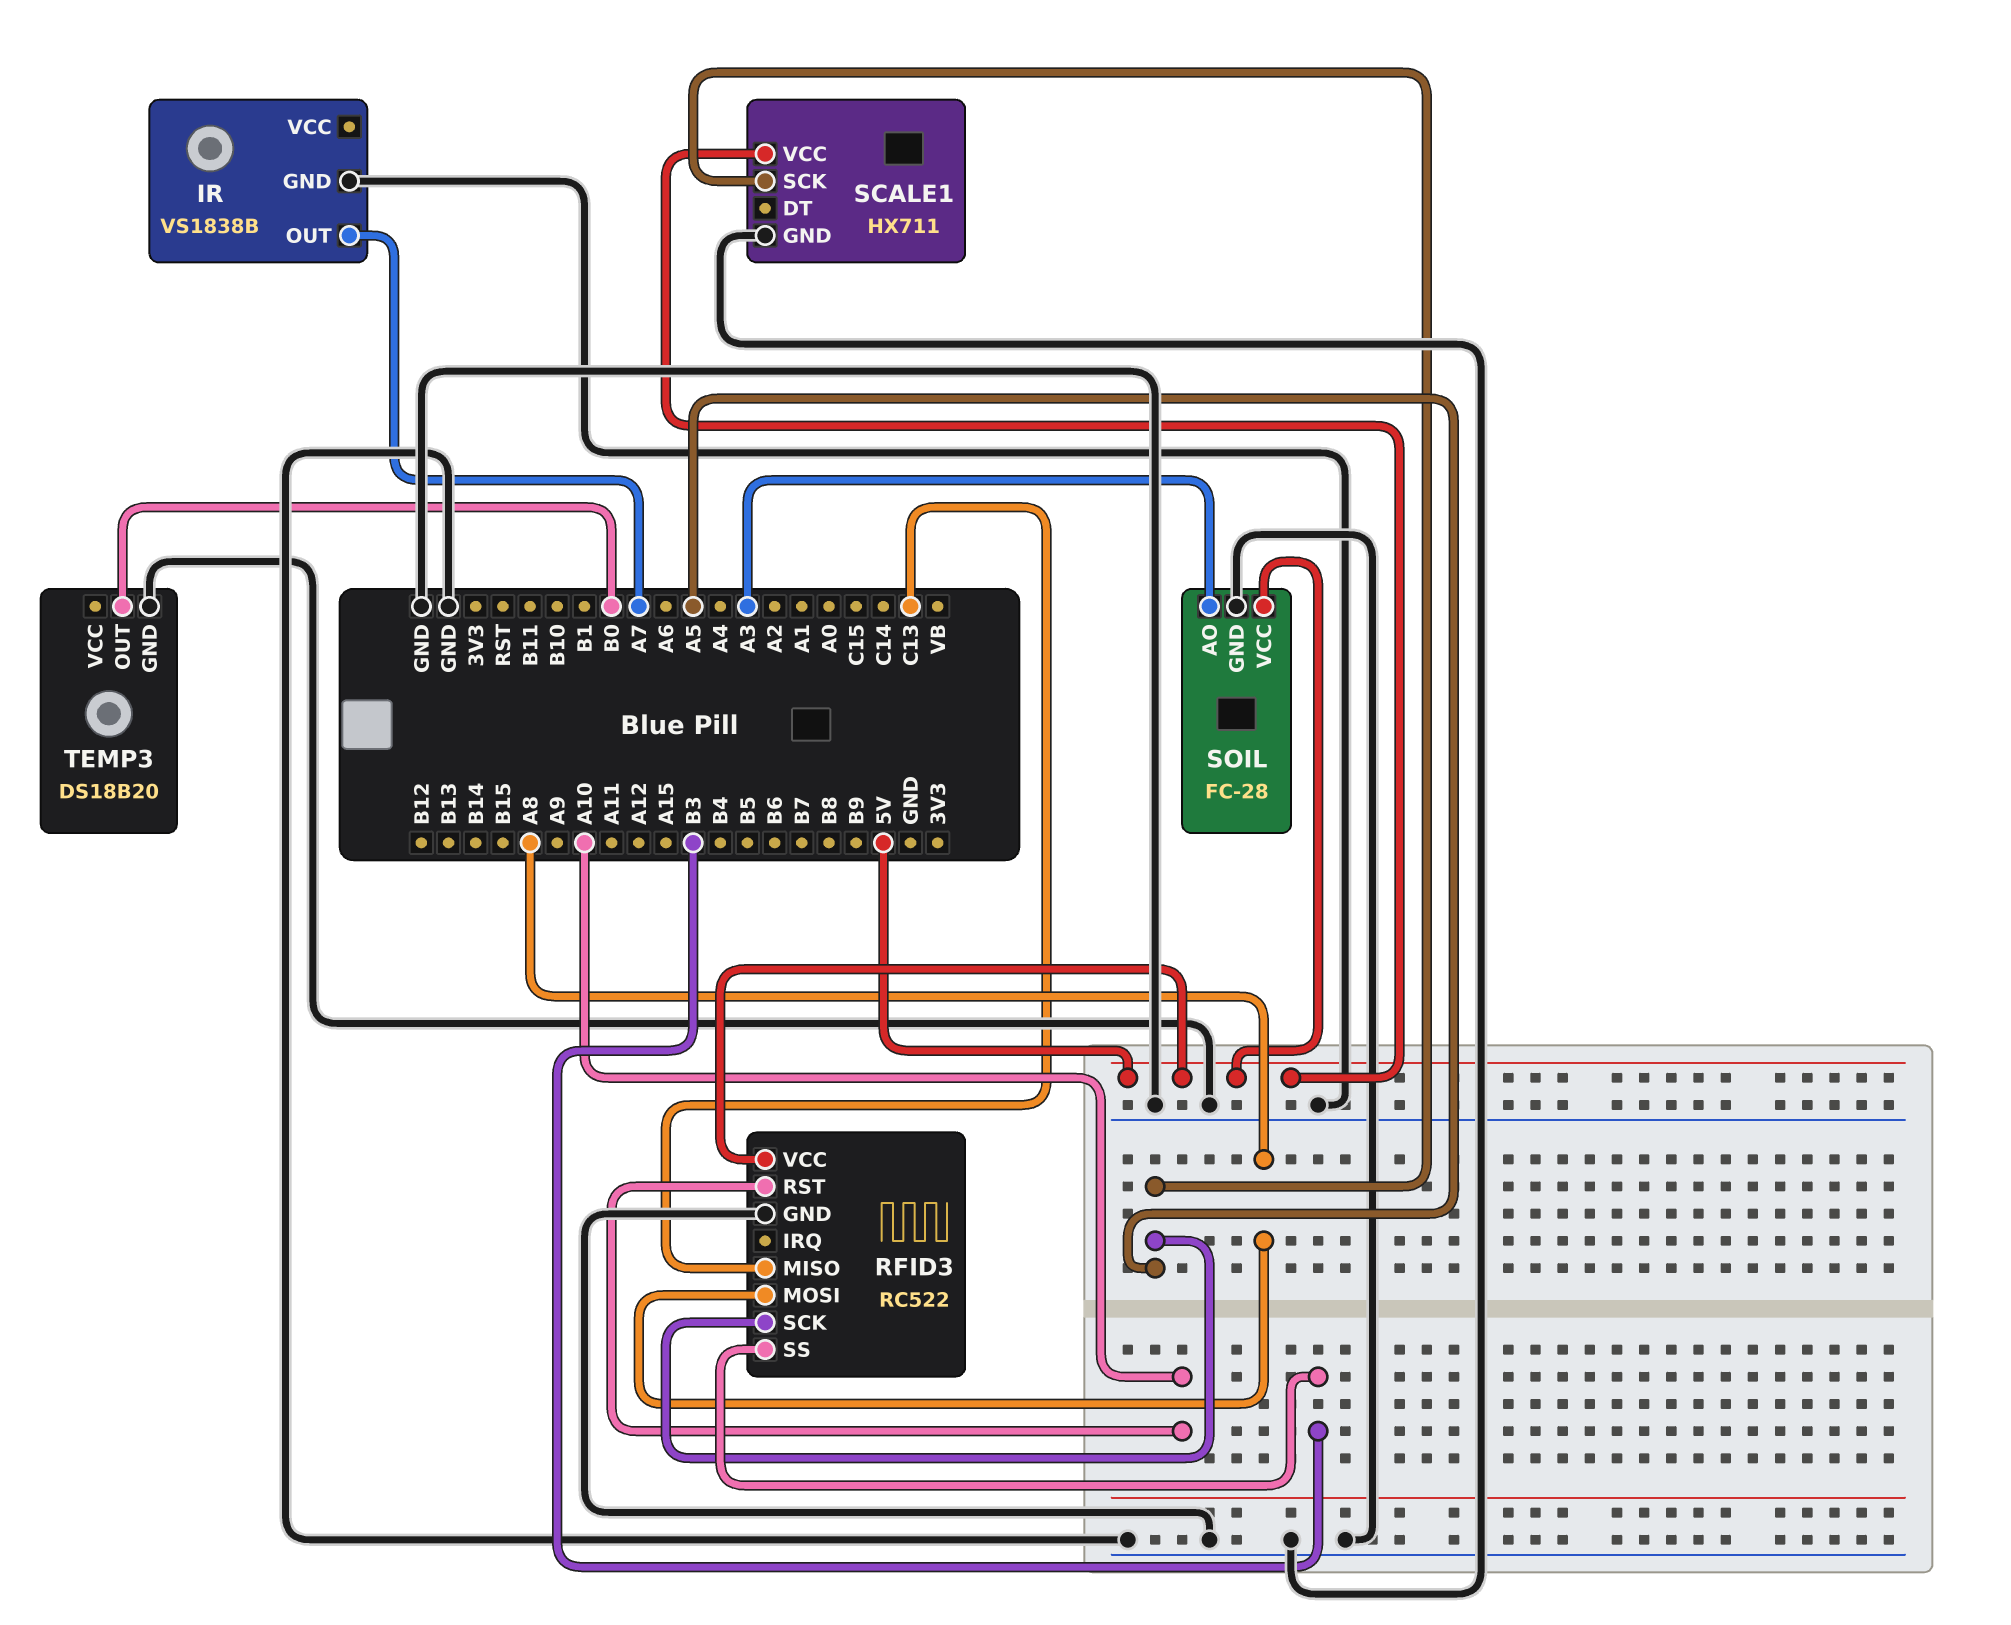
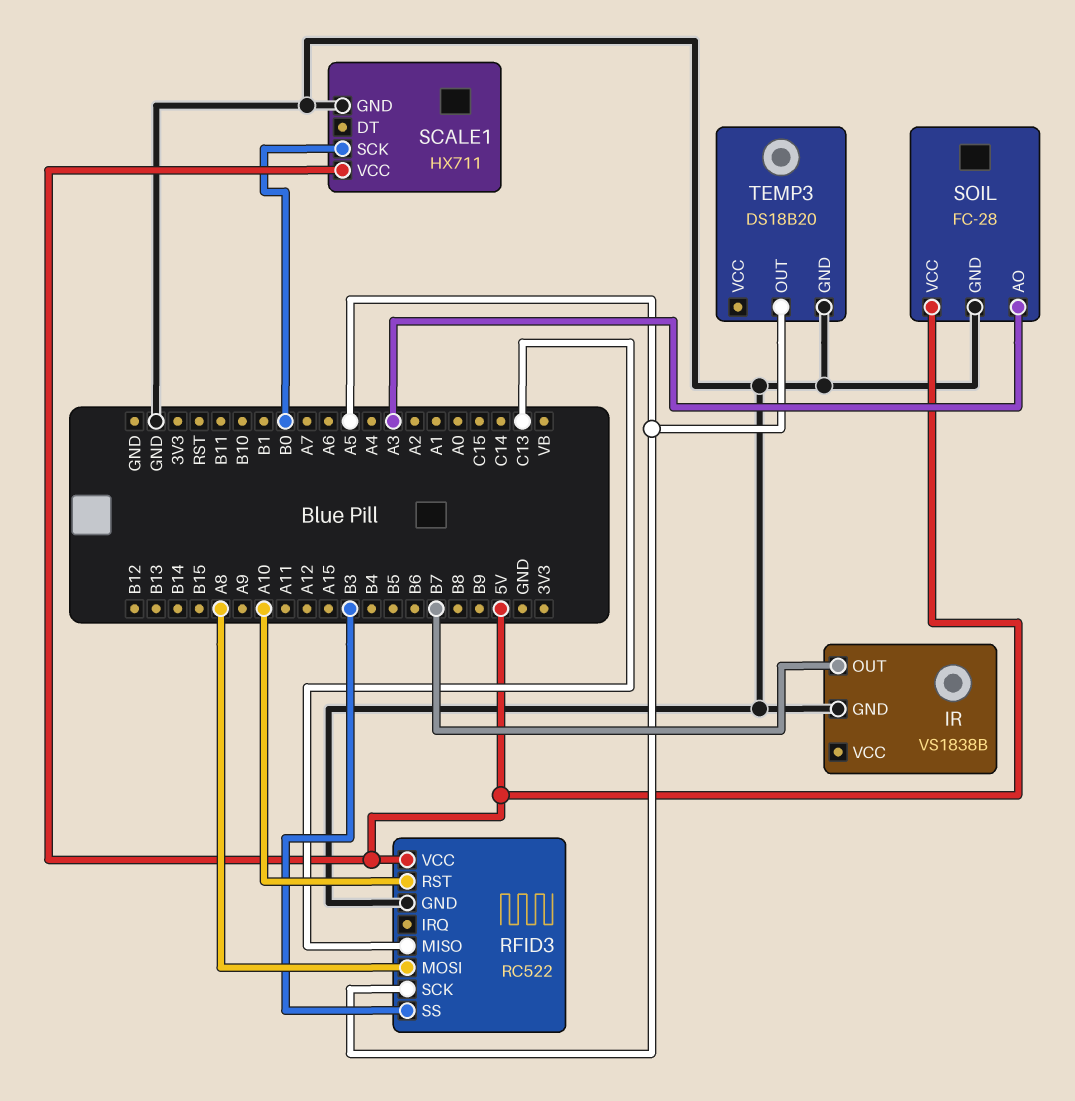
IR pin OUT: A7 -> B7
SCALE1 pin SCK: A5 -> B0
TEMP3 pin OUT: B0 -> A5

